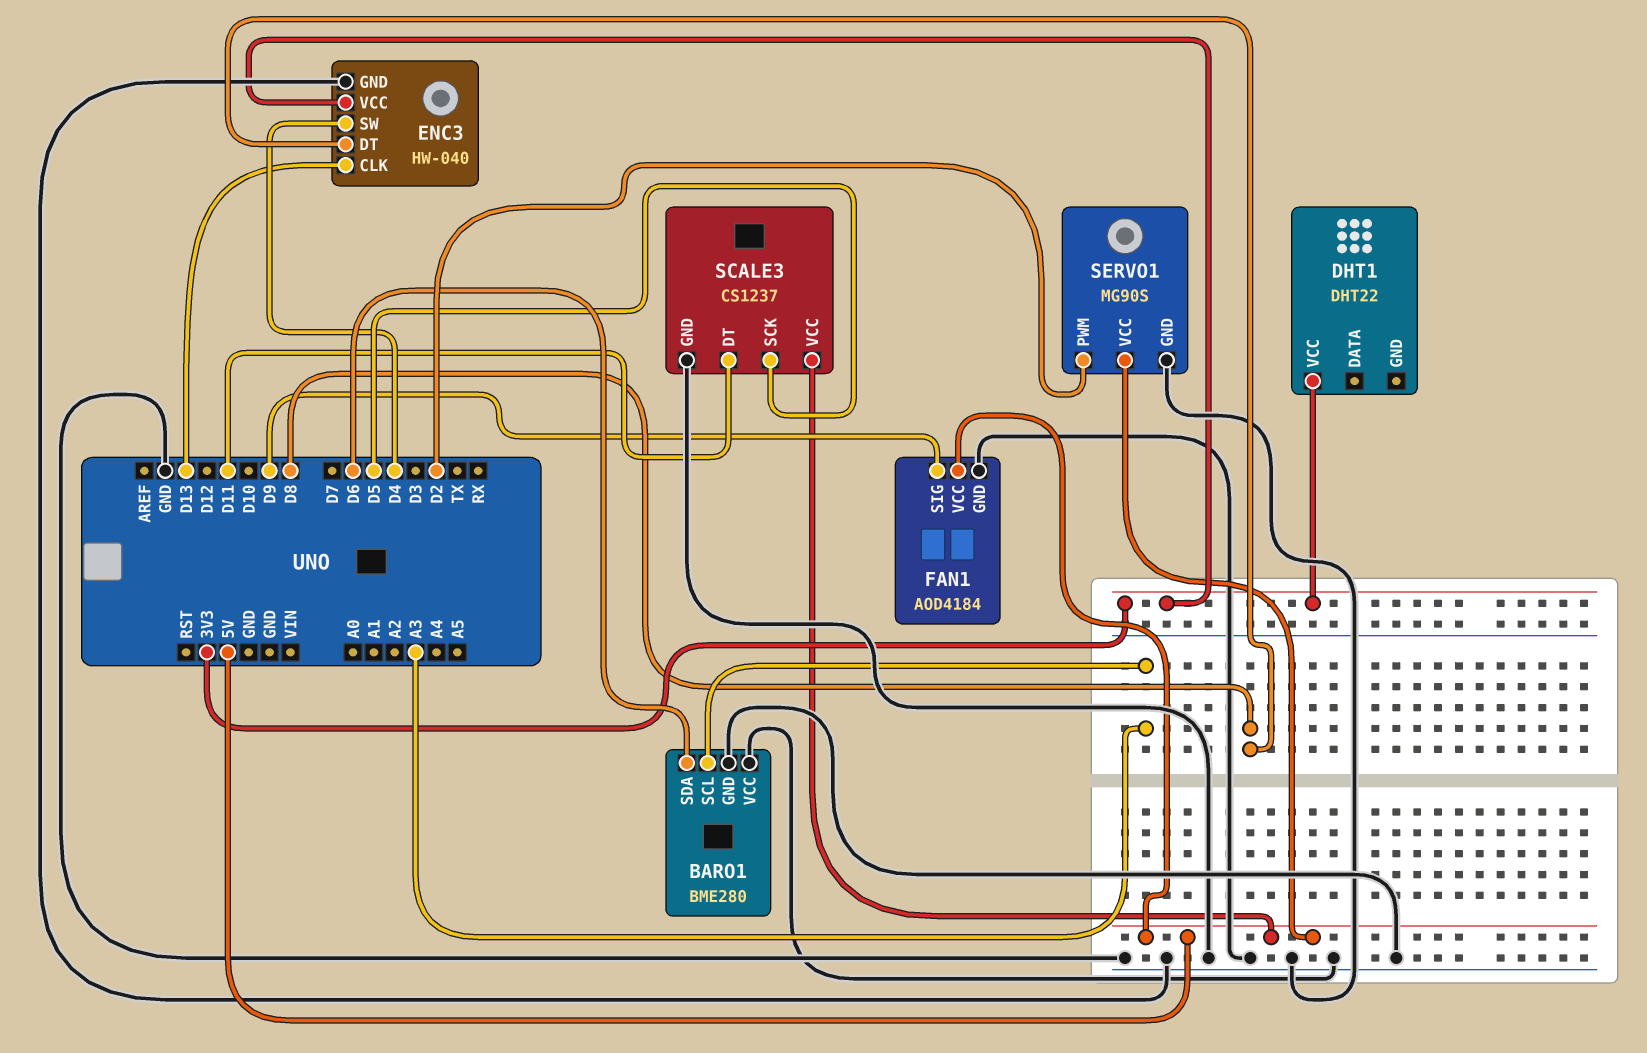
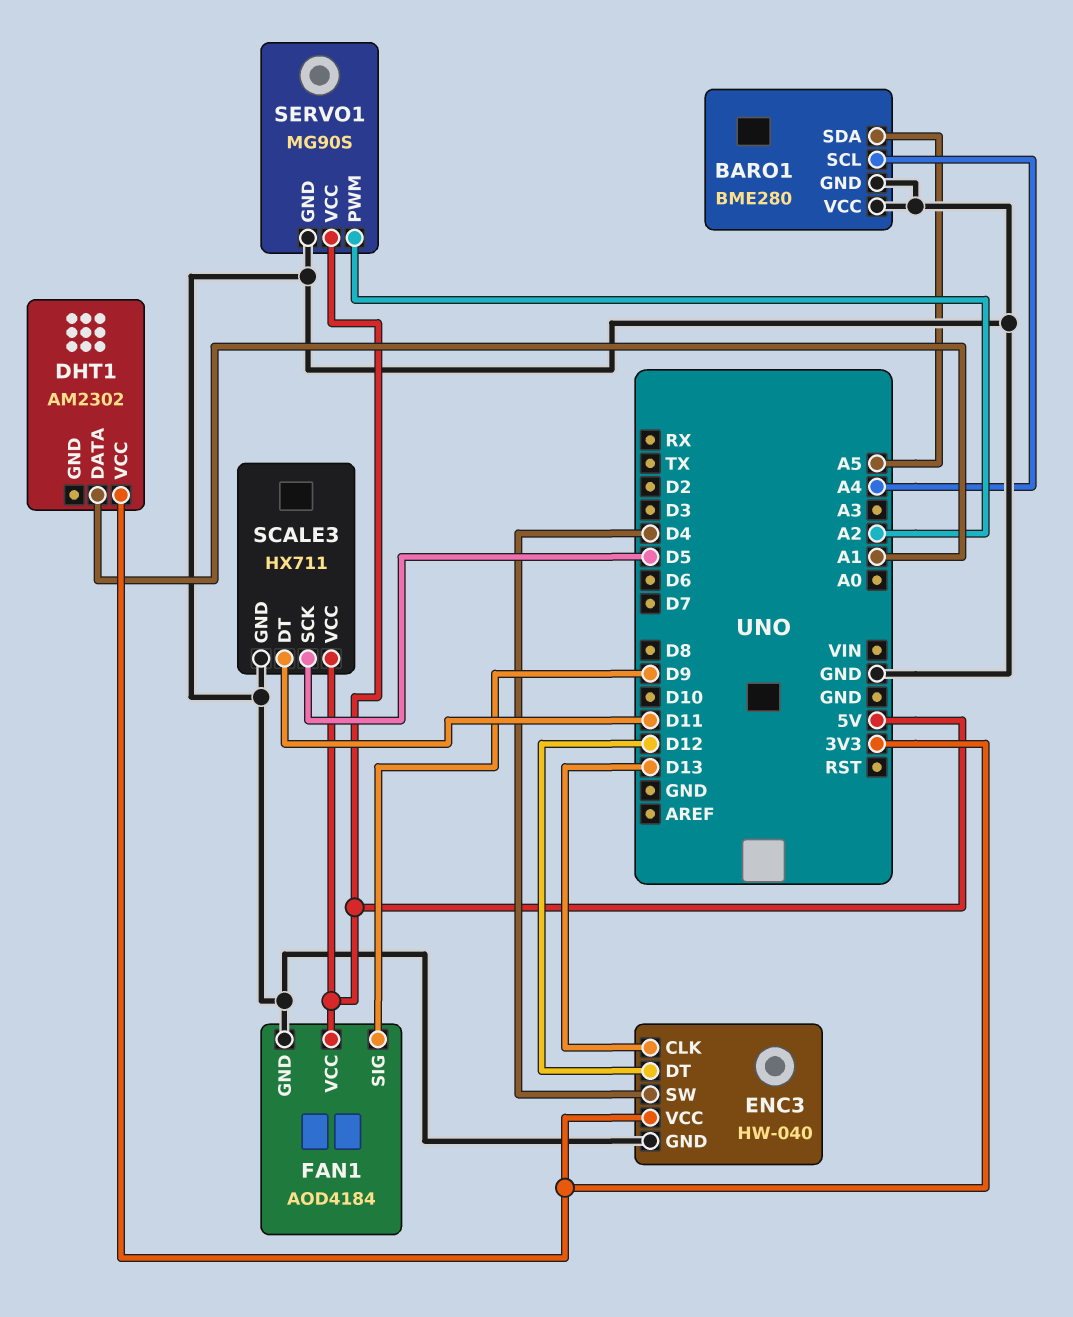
BARO1 pin SCL: A3 -> A4
BARO1 pin SDA: D6 -> A5
DHT1: DHT22 -> AM2302
DHT1 pin DATA: none -> A1
ENC3 pin DT: D8 -> D12
SCALE3: CS1237 -> HX711
SERVO1 pin PWM: D2 -> A2

